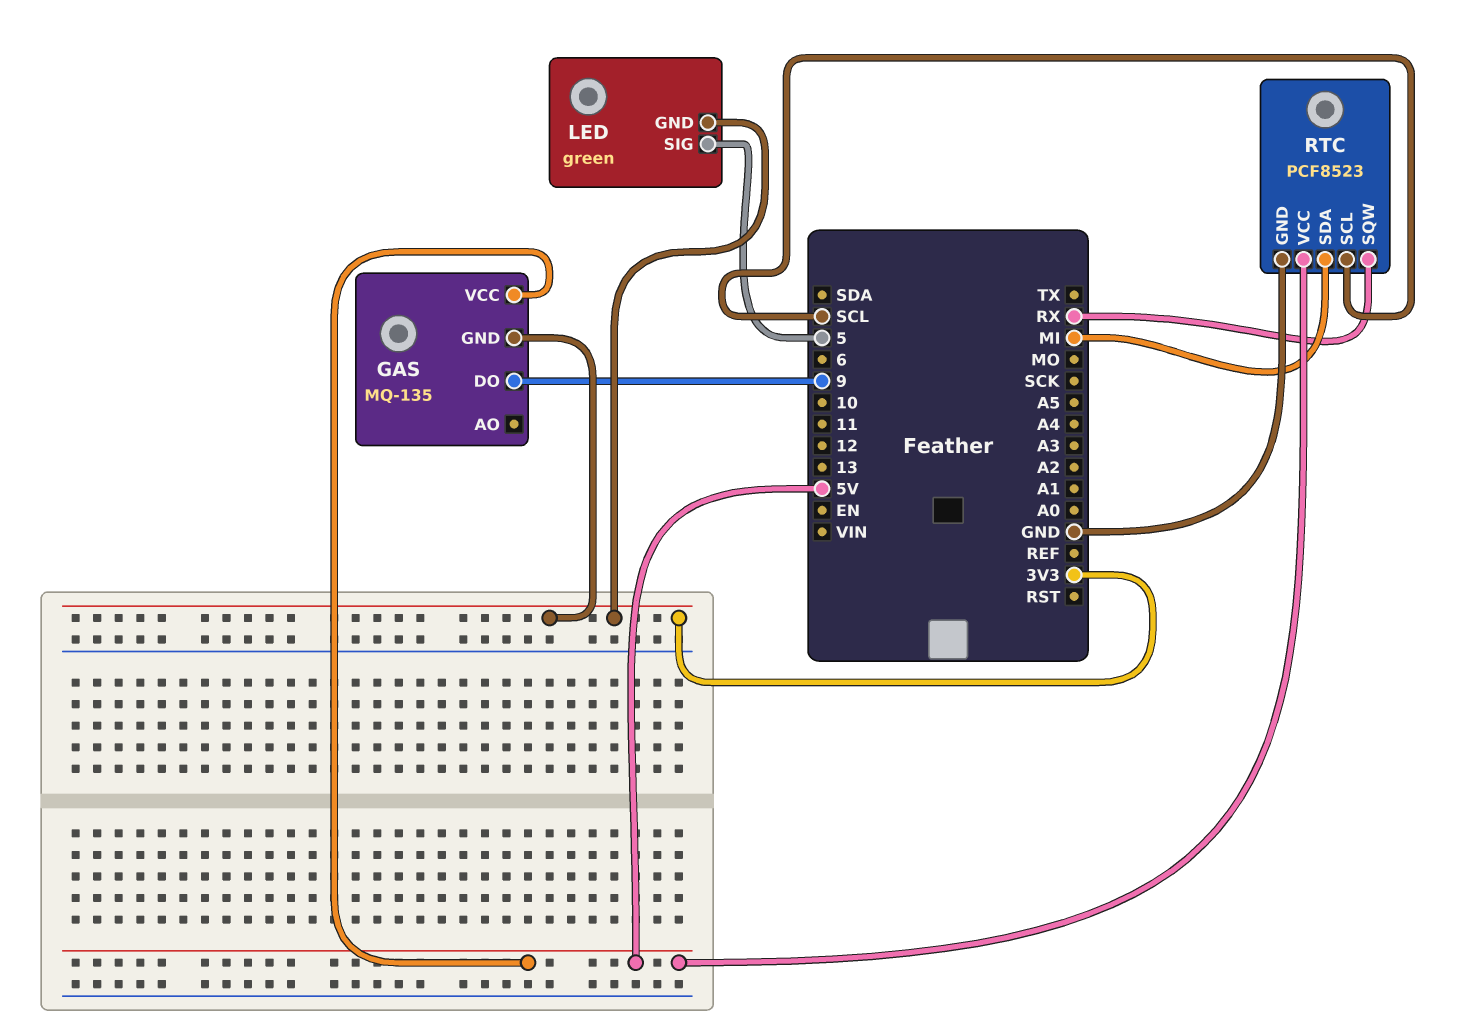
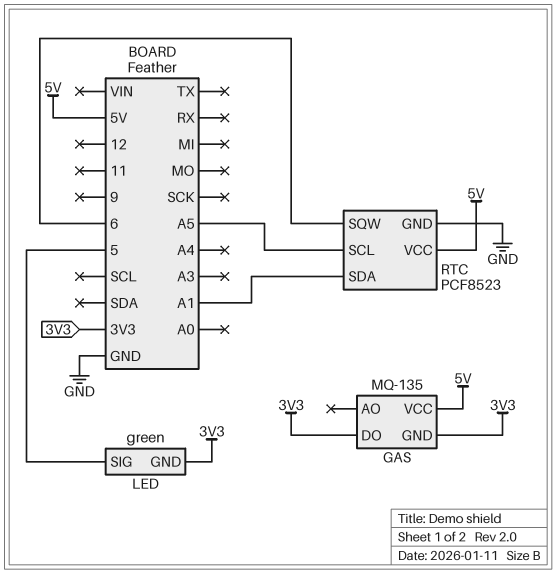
GAS pin DO: 9 -> 3V3
RTC pin SCL: SCL -> A5
RTC pin SDA: MI -> A1
RTC pin SQW: RX -> 6

